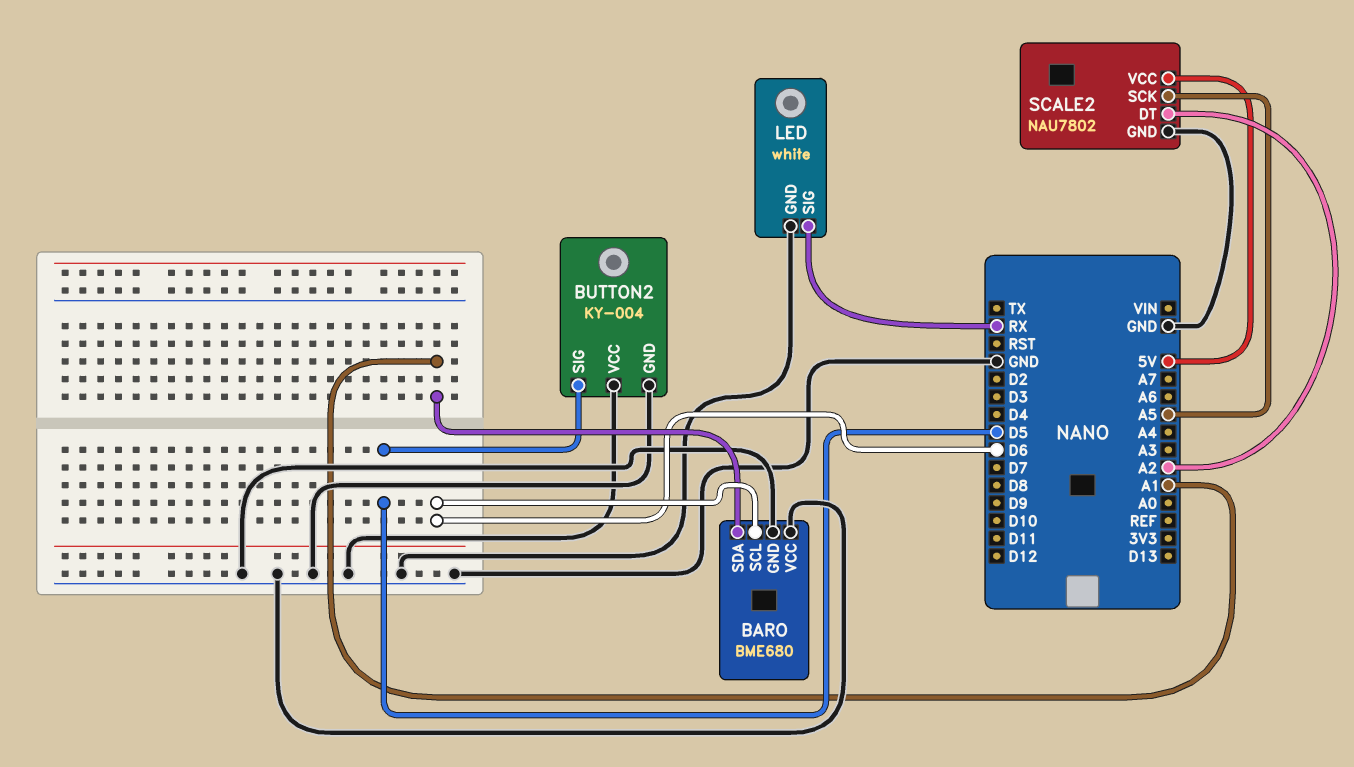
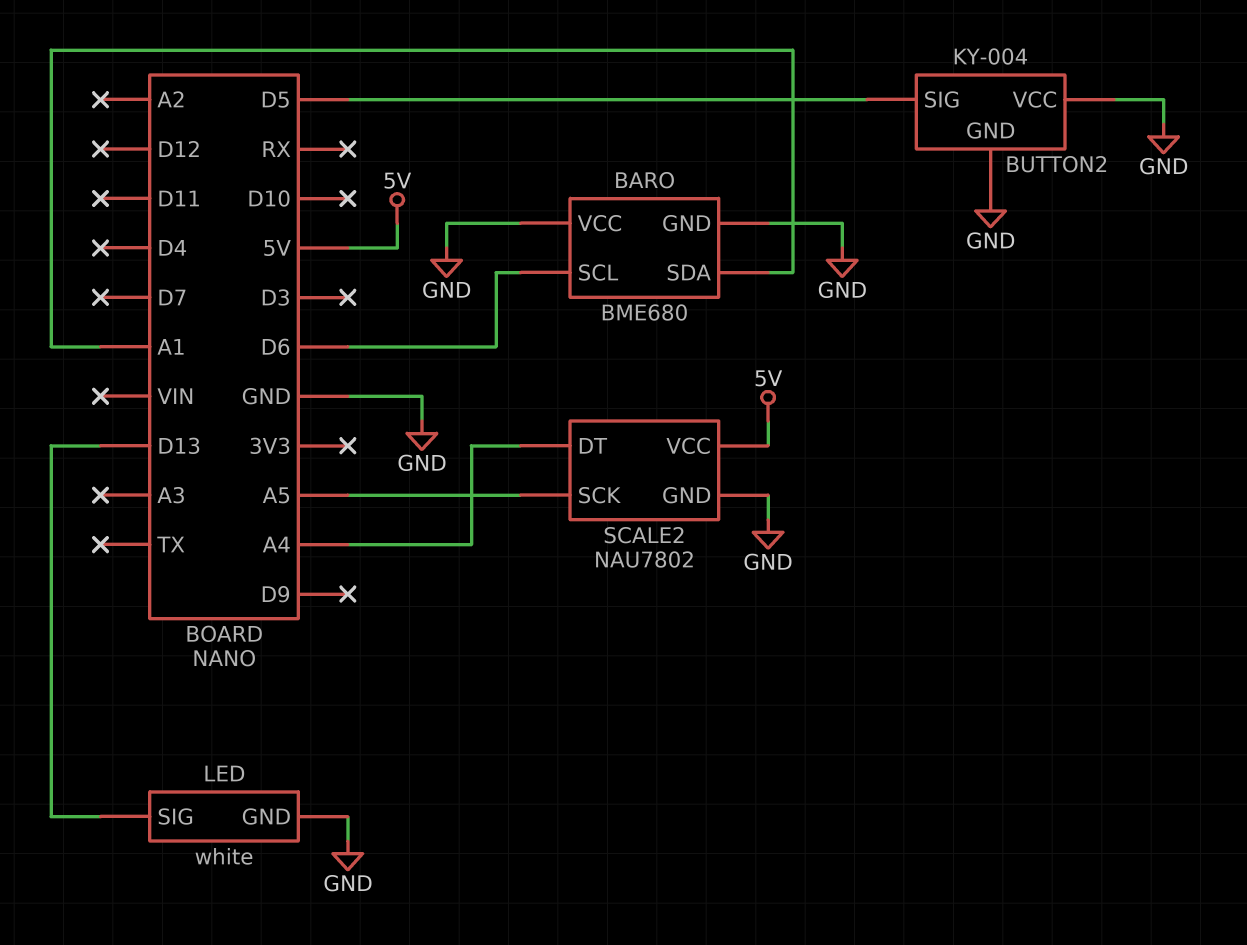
LED pin SIG: RX -> D13
SCALE2 pin DT: A2 -> A4

